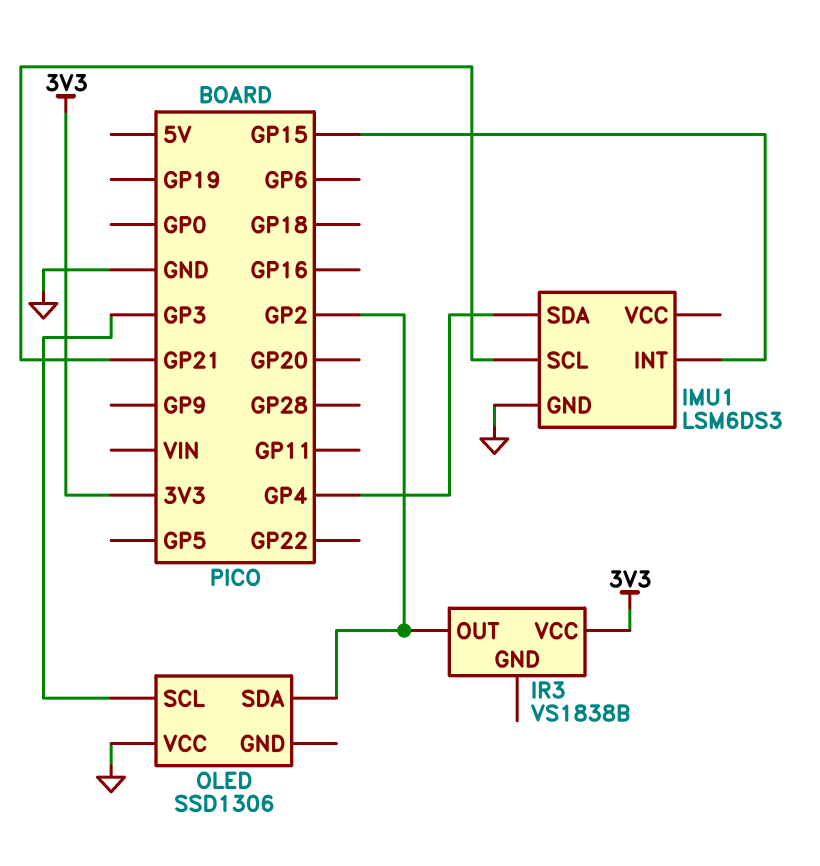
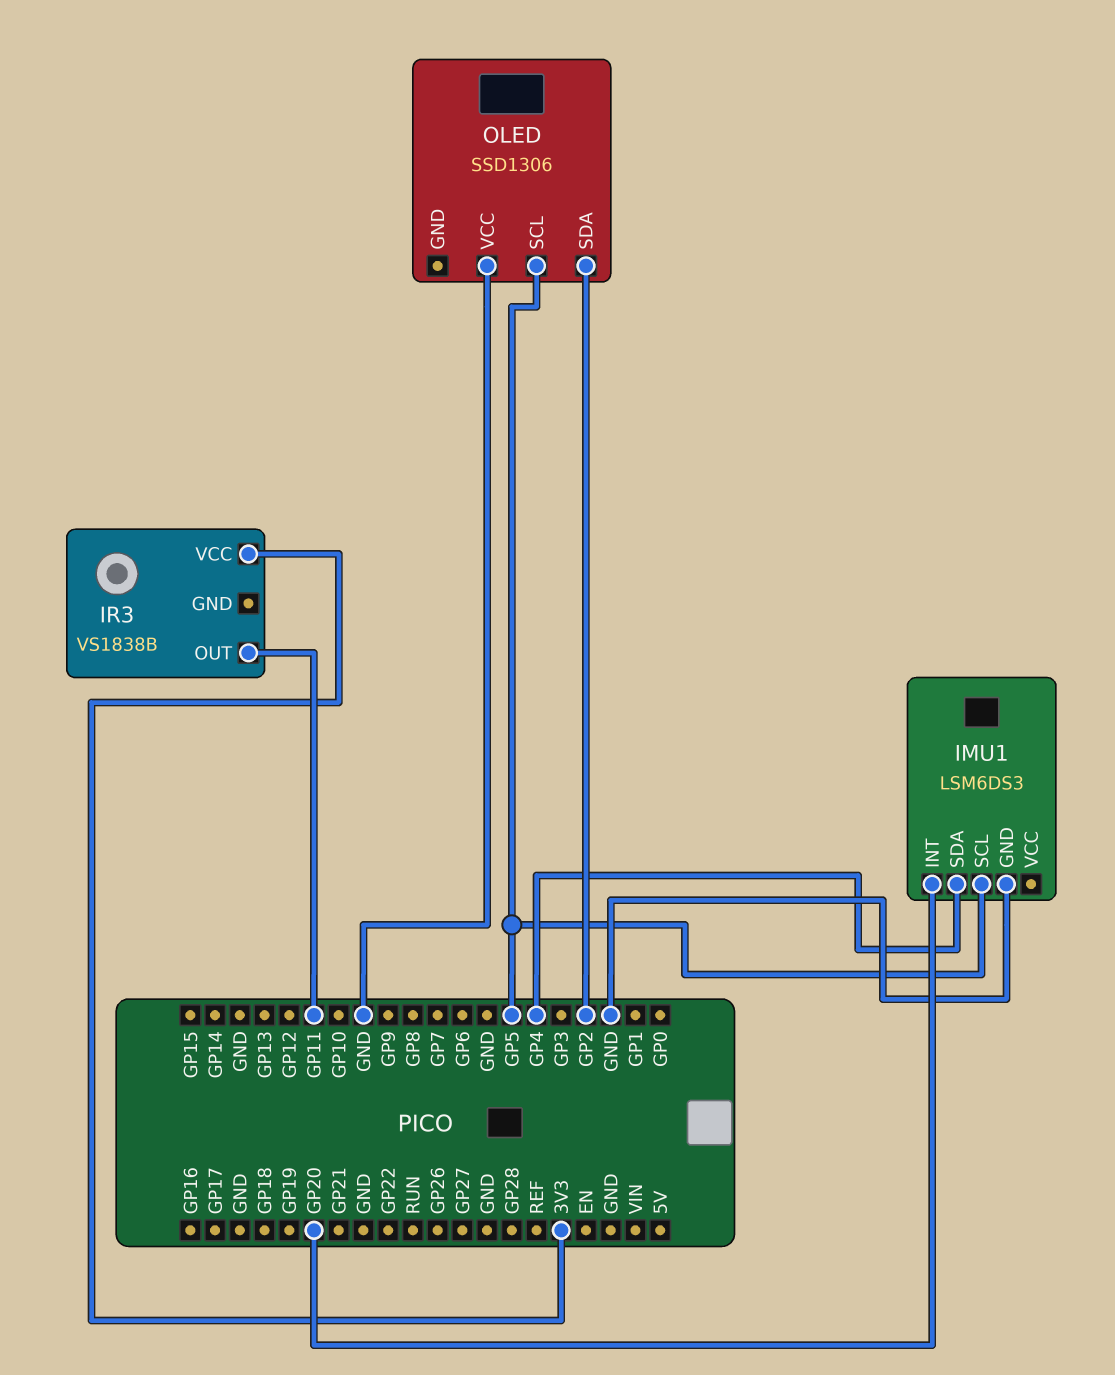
IMU1 pin INT: GP15 -> GP20
IMU1 pin SCL: GP21 -> GP5
IR3 pin OUT: GP2 -> GP11
OLED pin SCL: GP3 -> GP5

